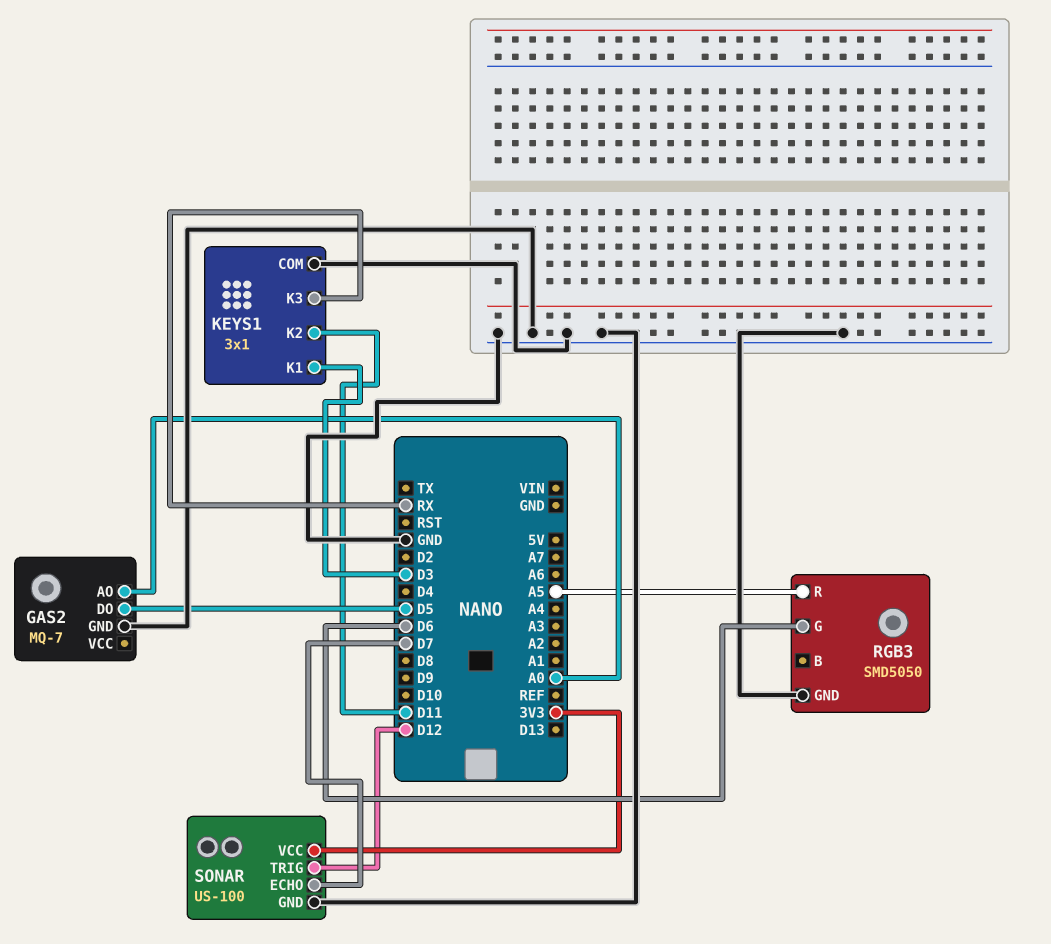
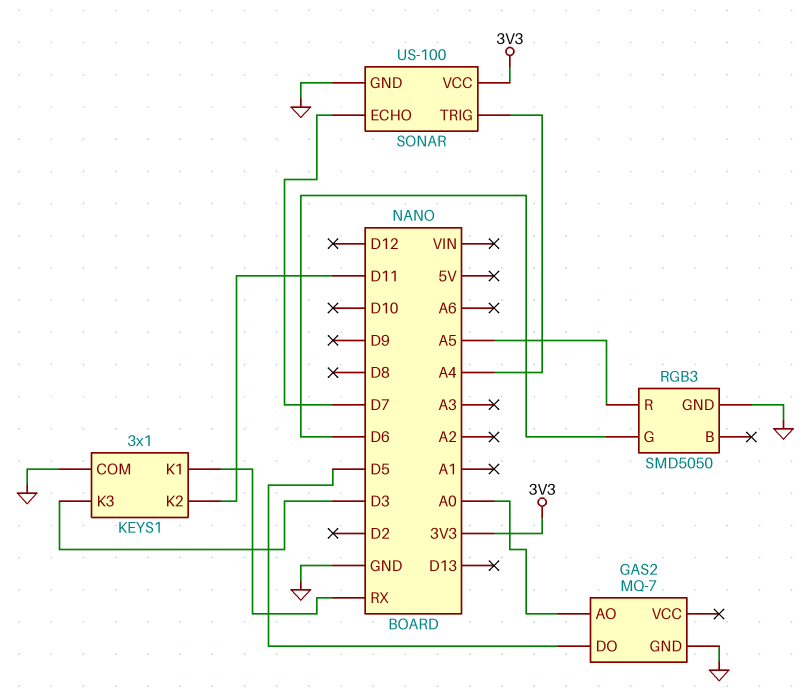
KEYS1 pin K1: D3 -> RX
KEYS1 pin K3: RX -> D3
SONAR pin TRIG: D12 -> A4

